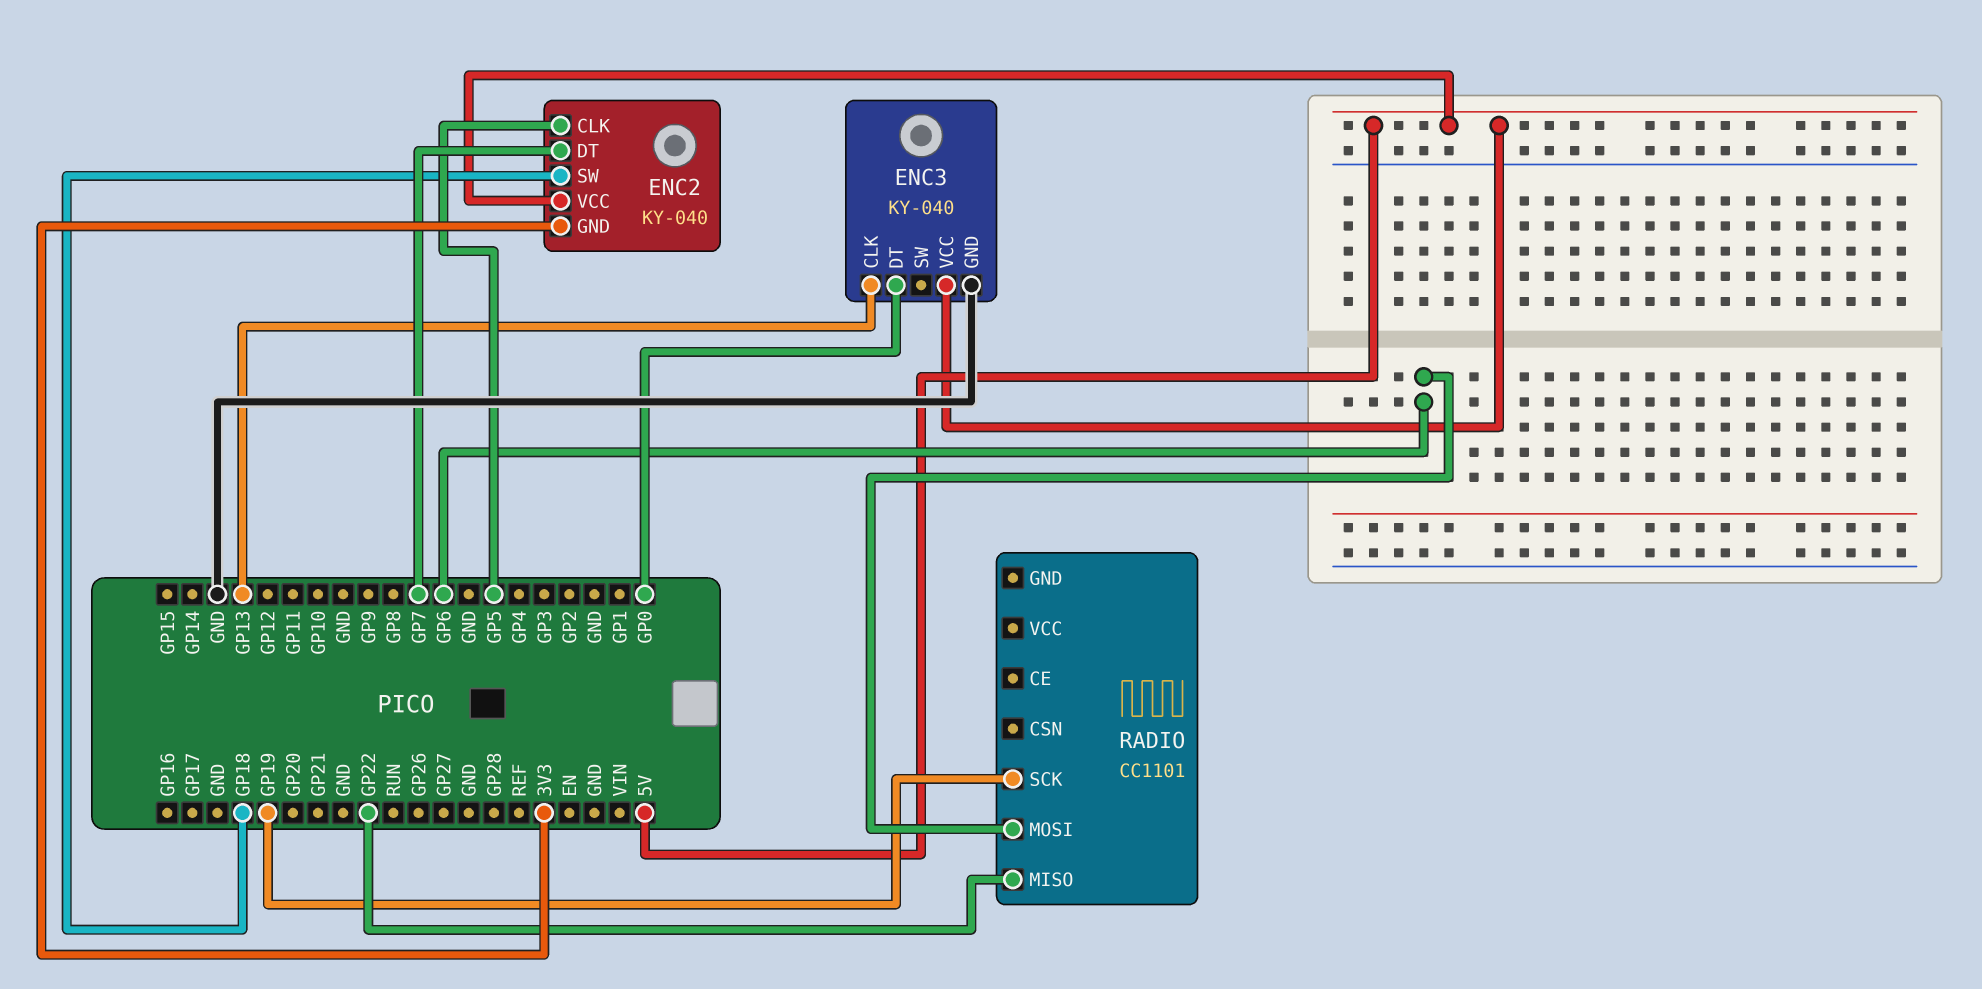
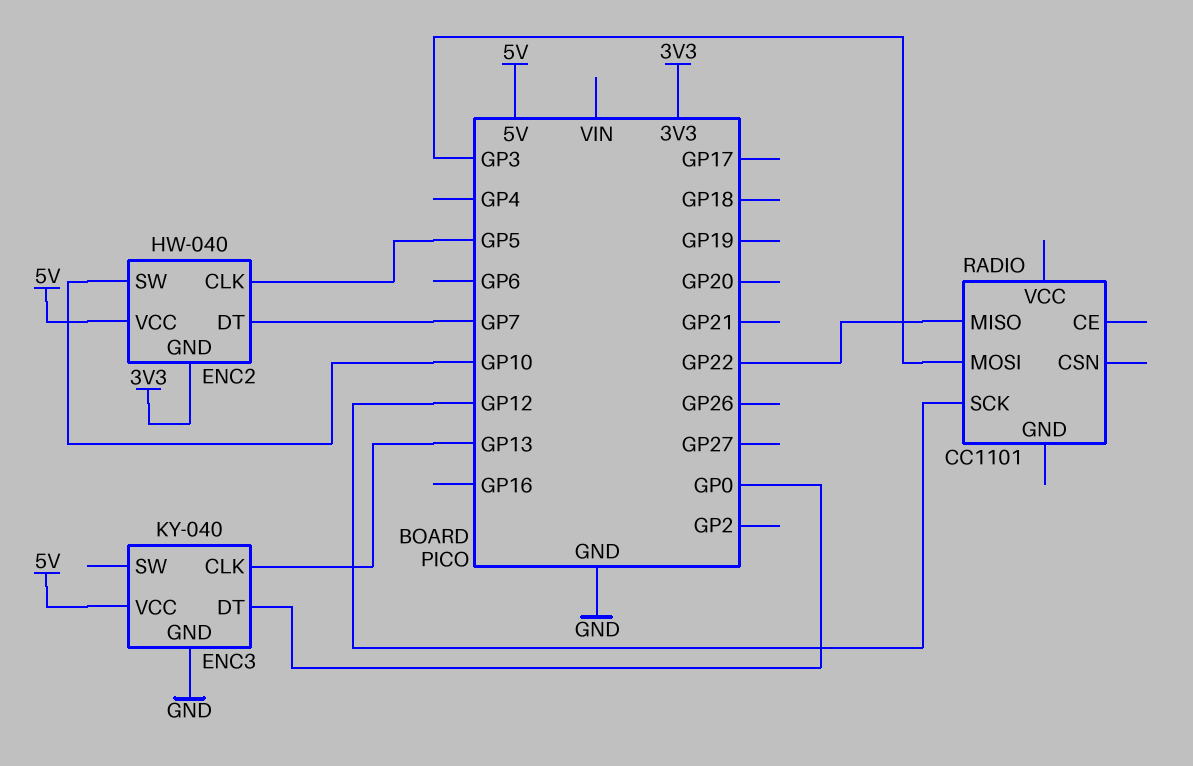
ENC2: KY-040 -> HW-040
ENC2 pin SW: GP18 -> GP10
RADIO pin MOSI: GP6 -> GP3
RADIO pin SCK: GP19 -> GP12

